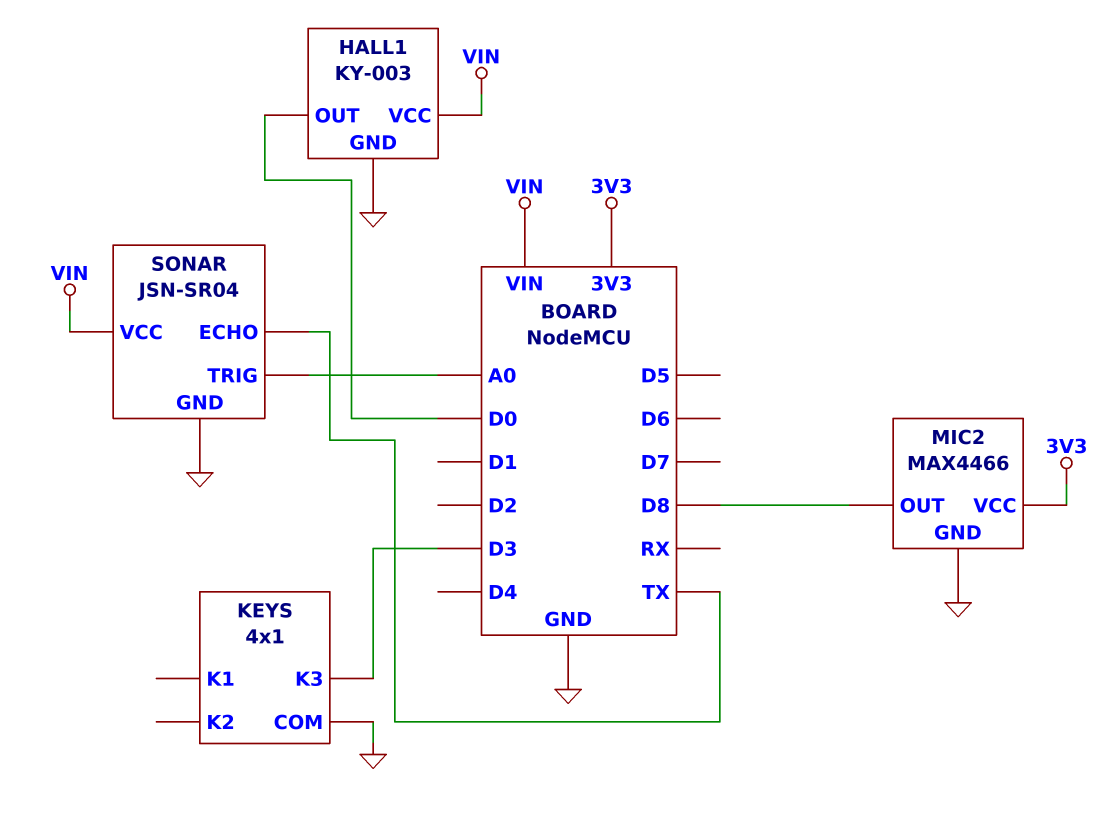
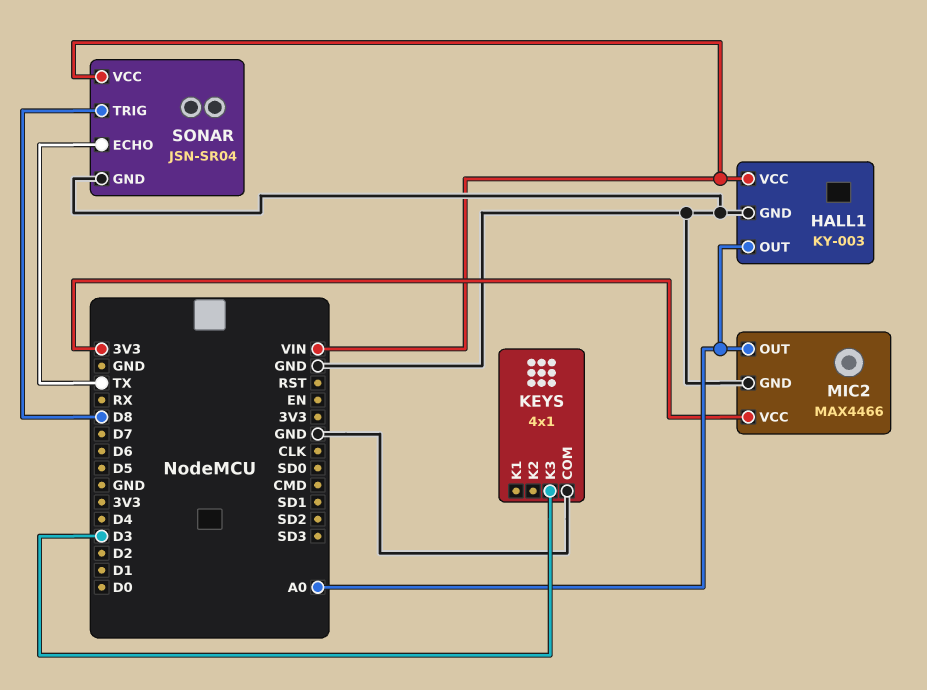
HALL1 pin OUT: D0 -> A0
MIC2 pin OUT: D8 -> A0
SONAR pin TRIG: A0 -> D8

